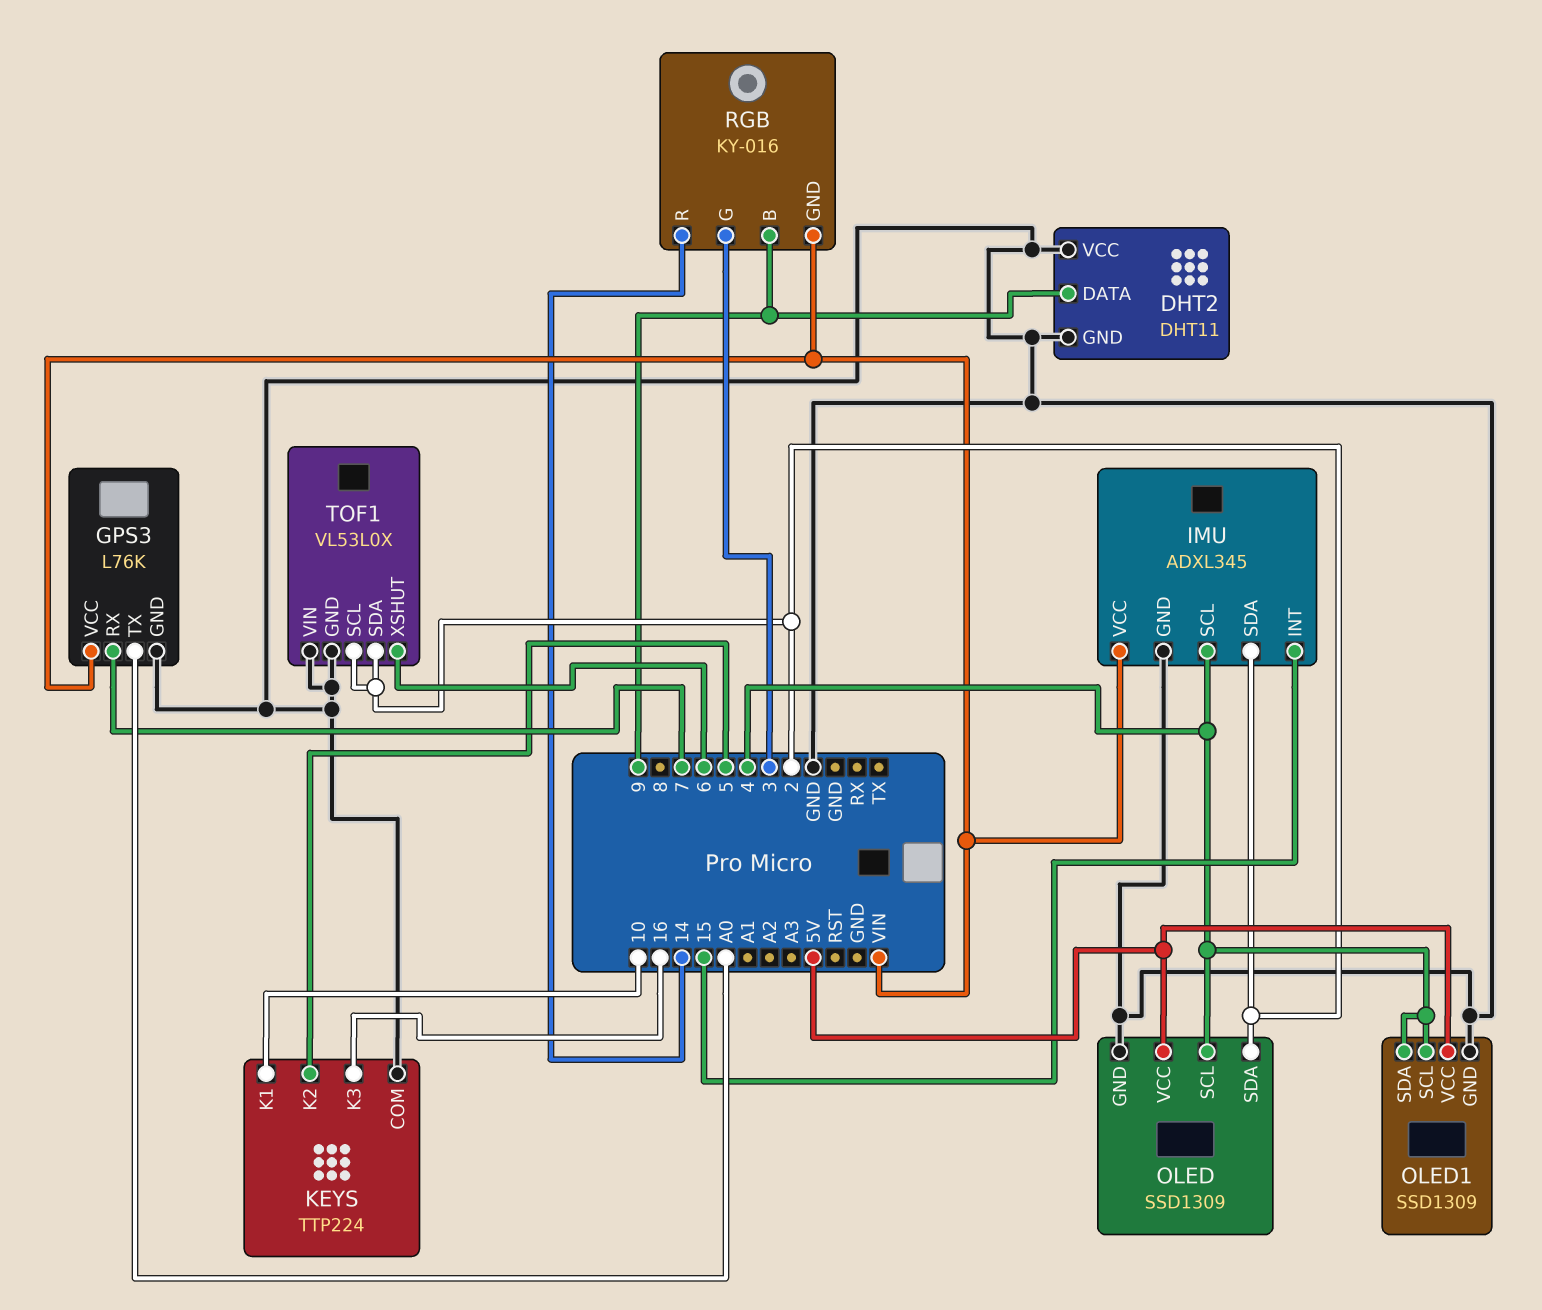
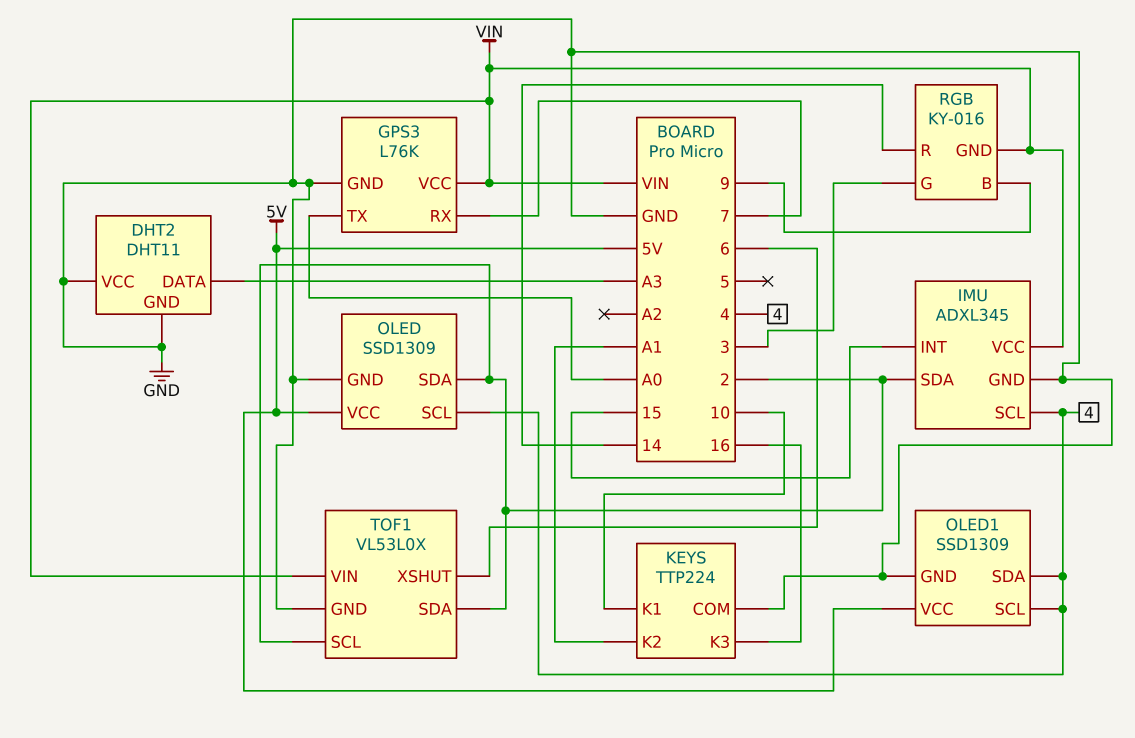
DHT2 pin DATA: 9 -> A3
KEYS pin K2: 5 -> A1
TOF1 pin VIN: GND -> VIN

